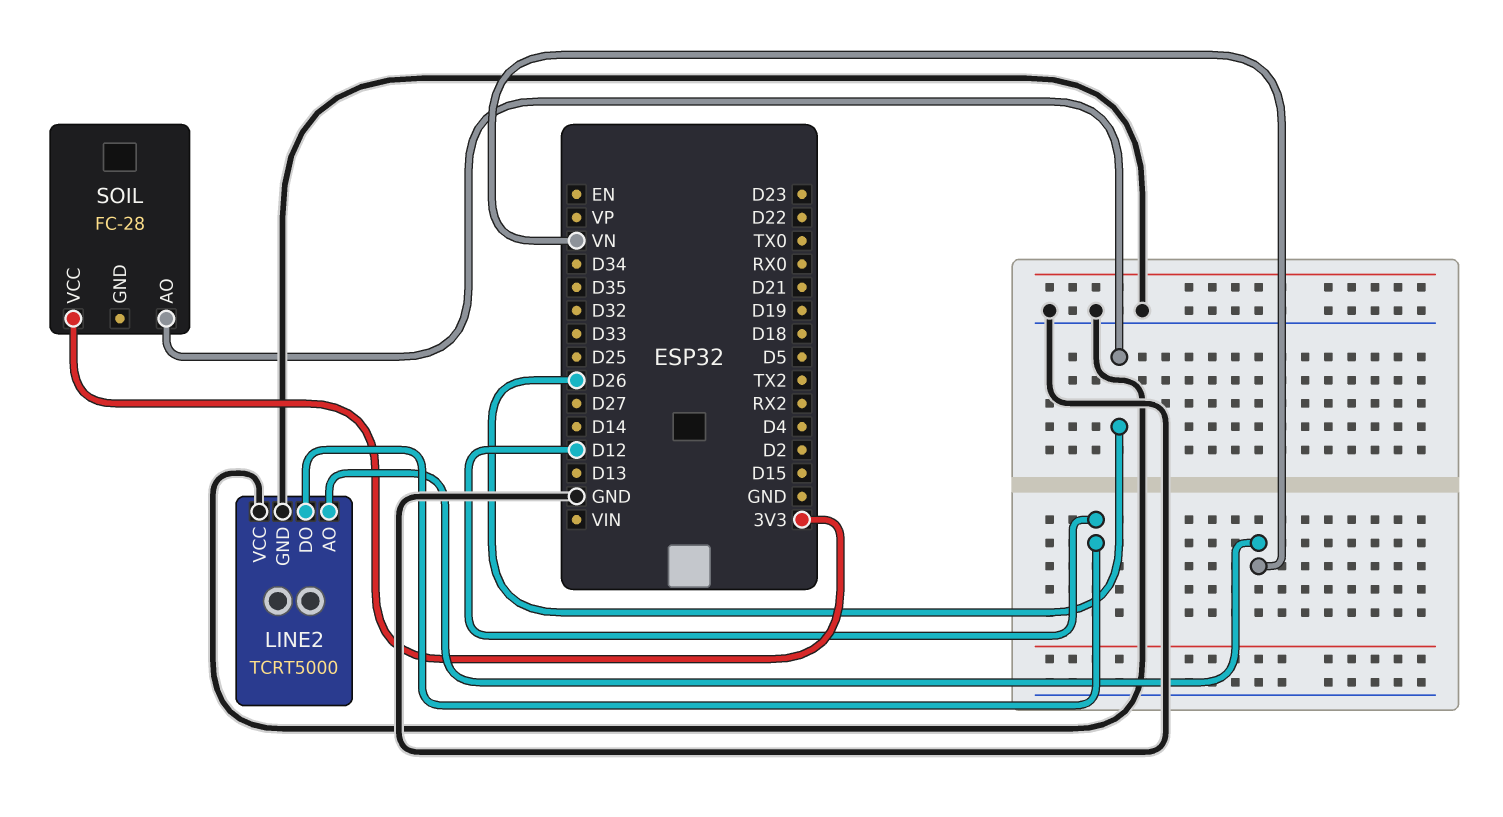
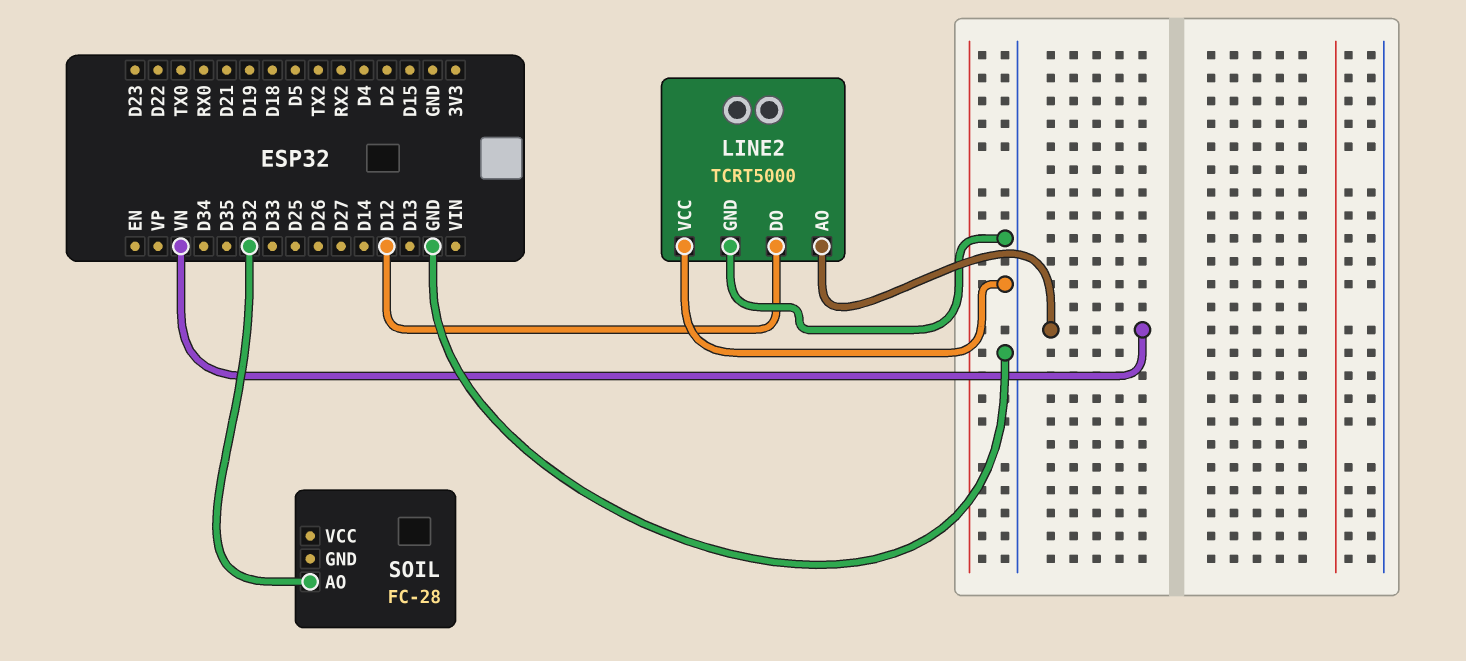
SOIL pin AO: D26 -> D32
SOIL pin VCC: 3V3 -> none

